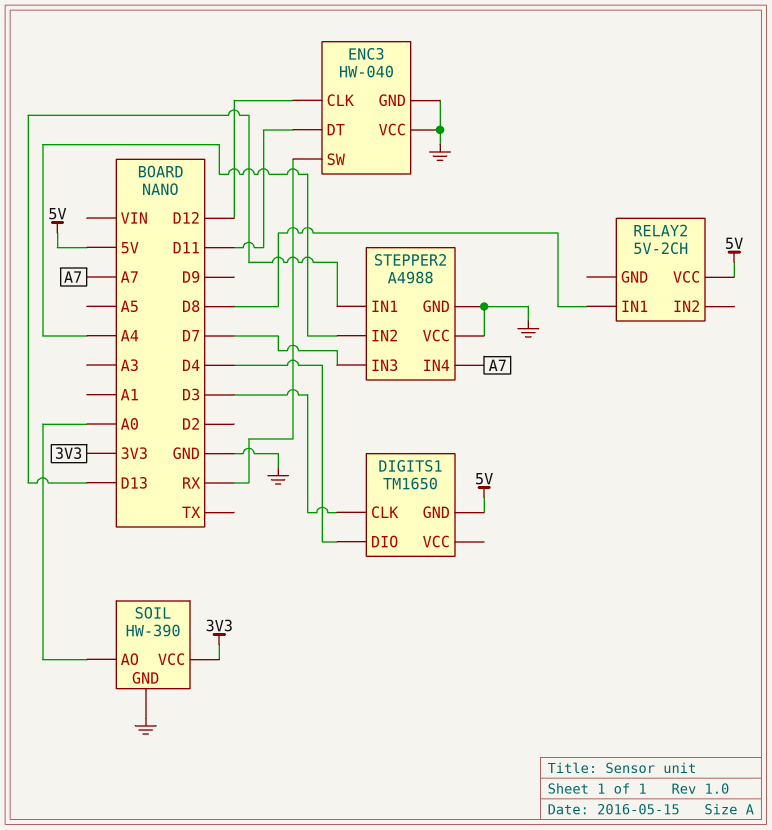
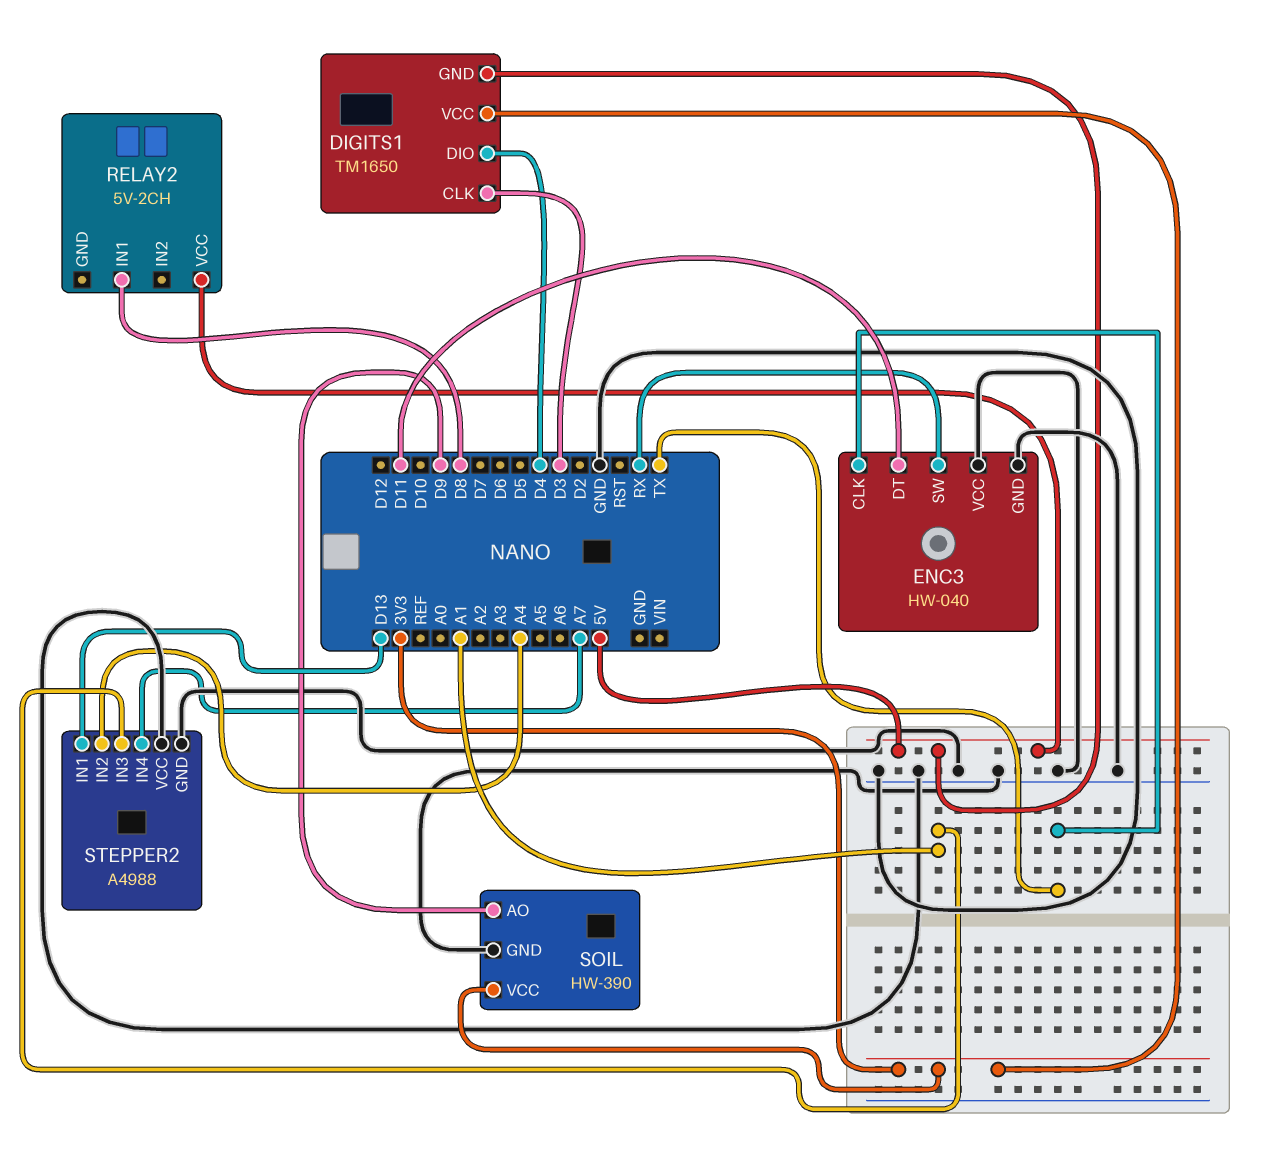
DIGITS1 pin VCC: none -> 3V3
ENC3 pin CLK: D12 -> TX
SOIL pin AO: A0 -> D9
STEPPER2 pin IN3: D7 -> A1

